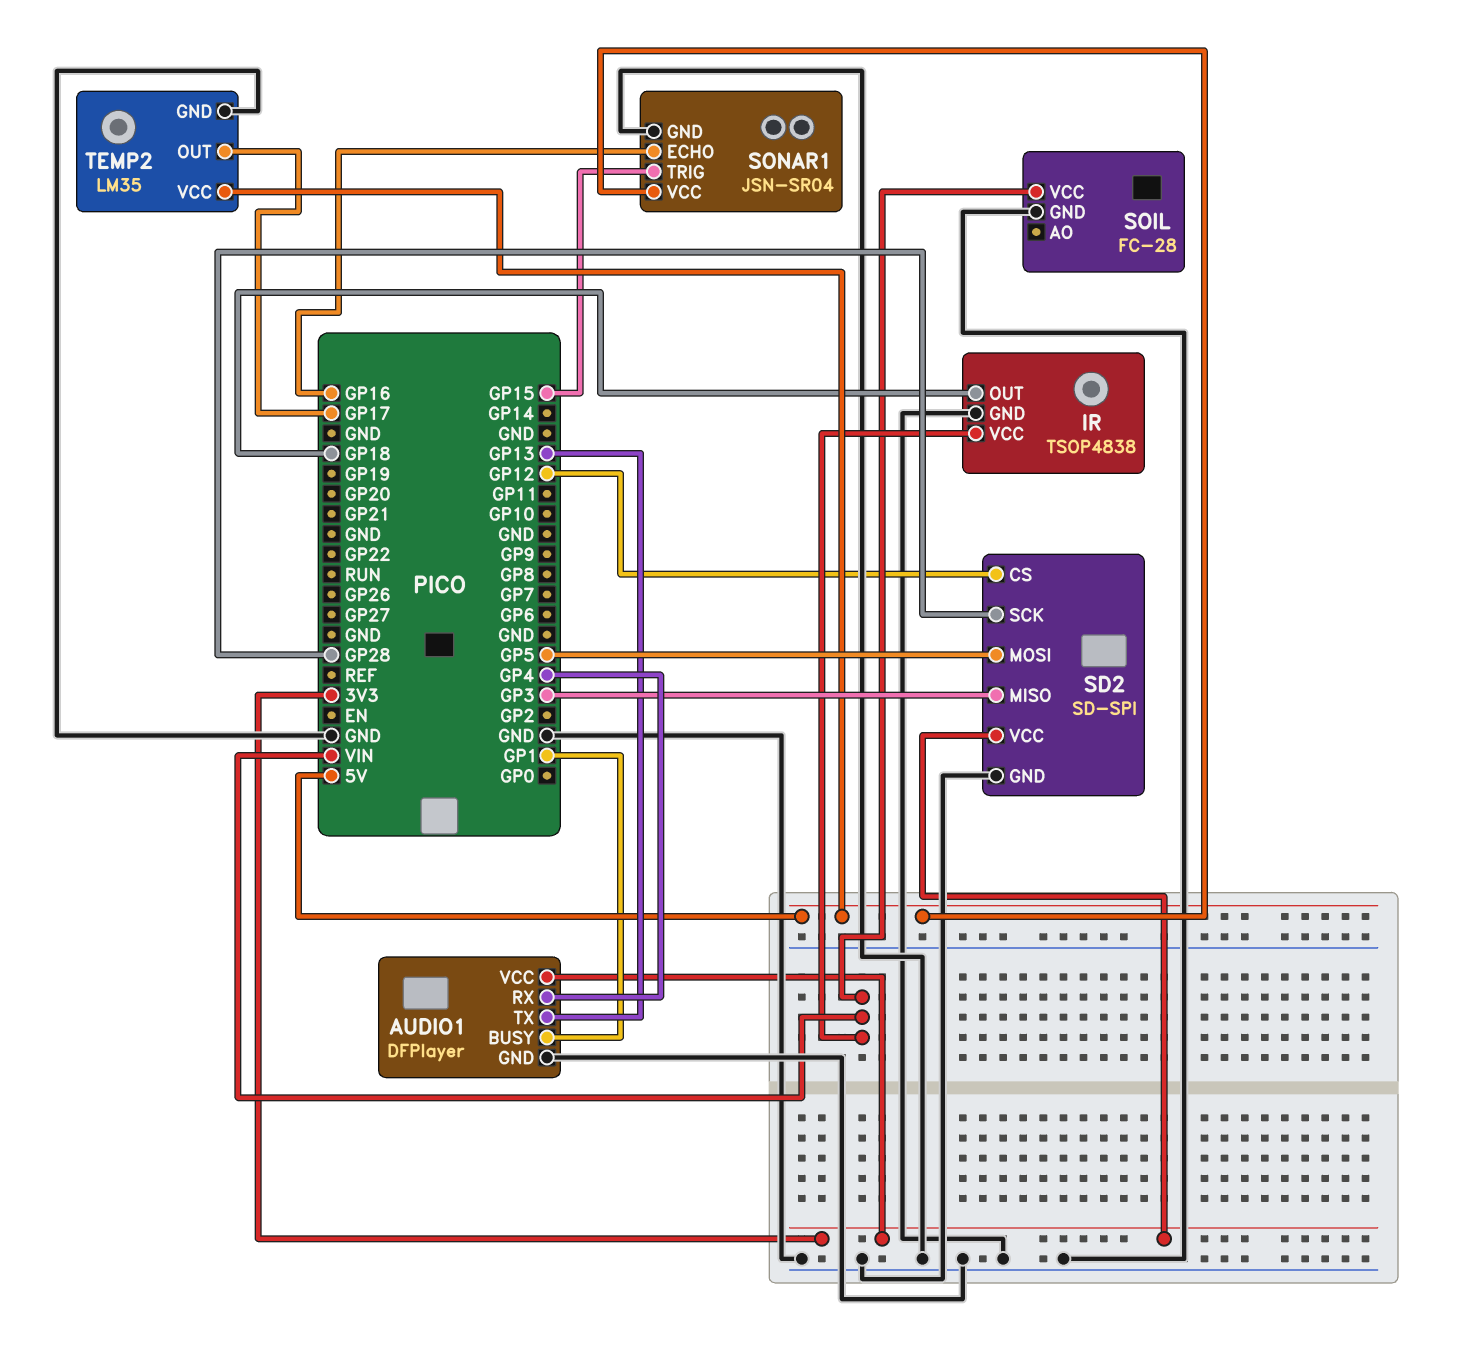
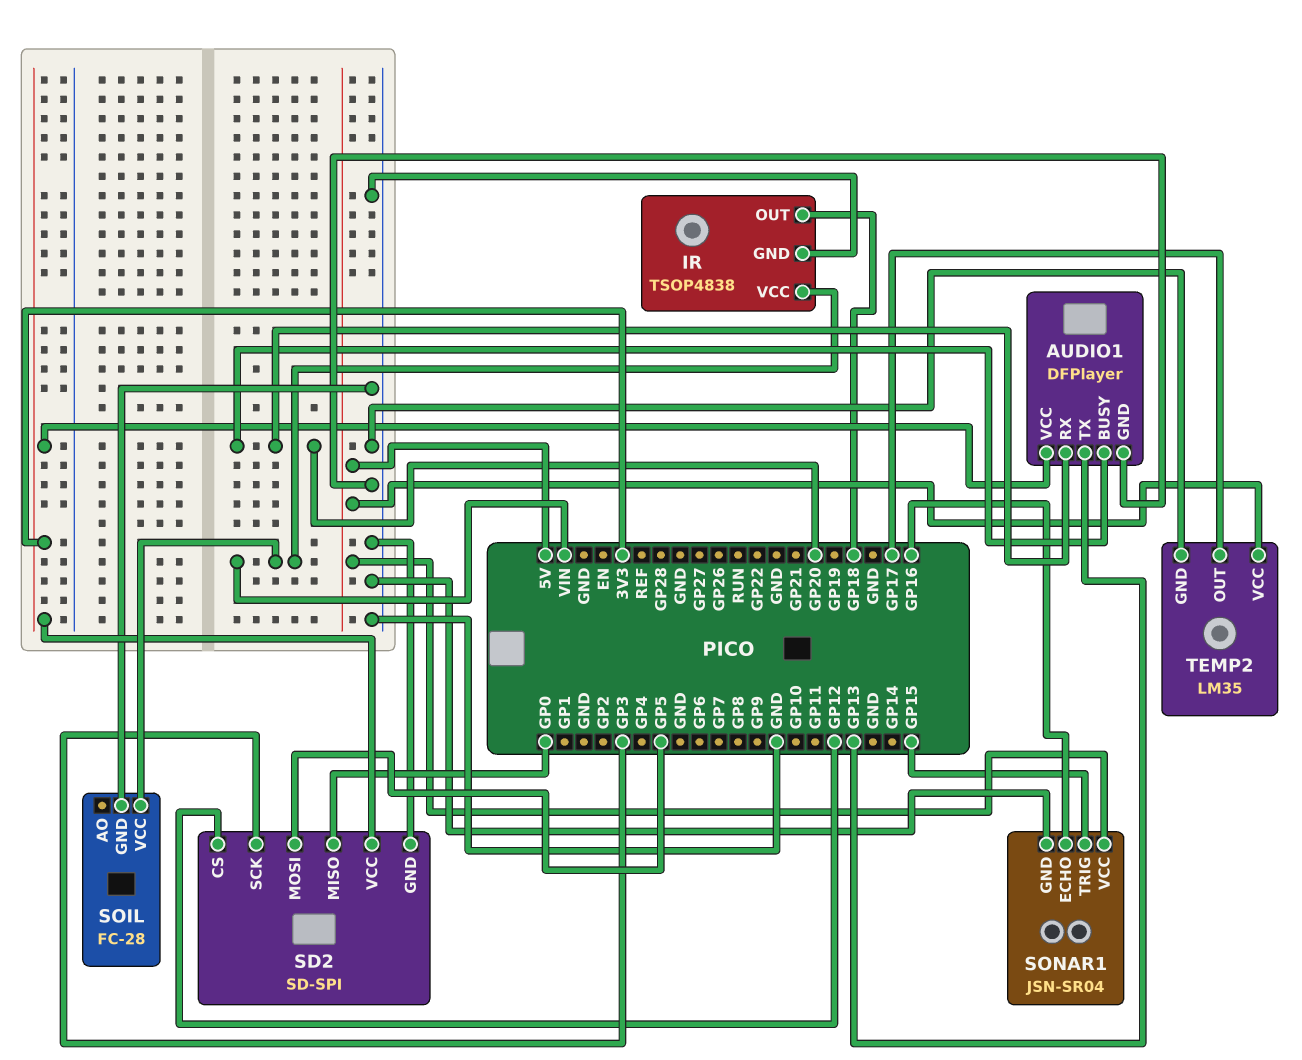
AUDIO1 pin BUSY: GP1 -> GP20
AUDIO1 pin RX: GP4 -> GP20
SD2 pin MISO: GP3 -> GP0
SD2 pin SCK: GP28 -> GP3

